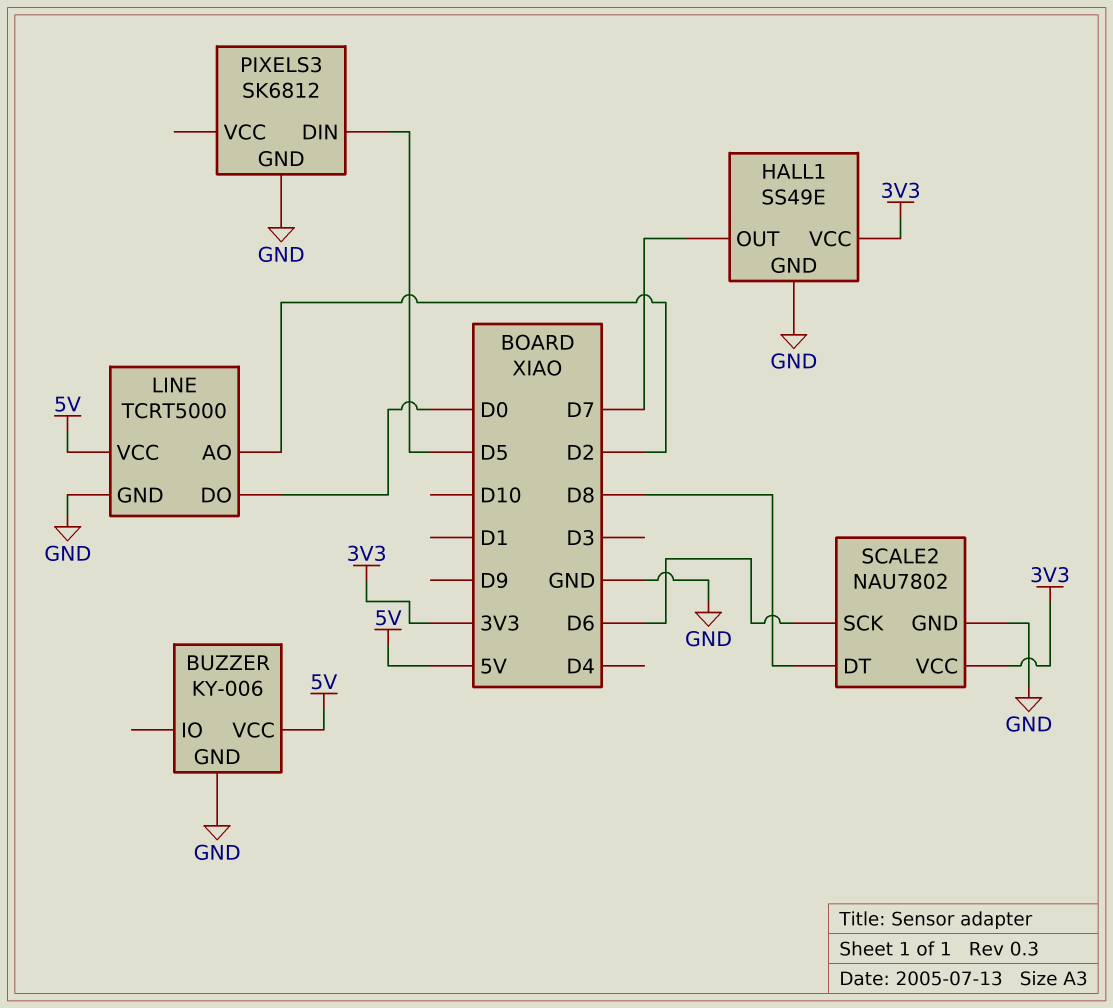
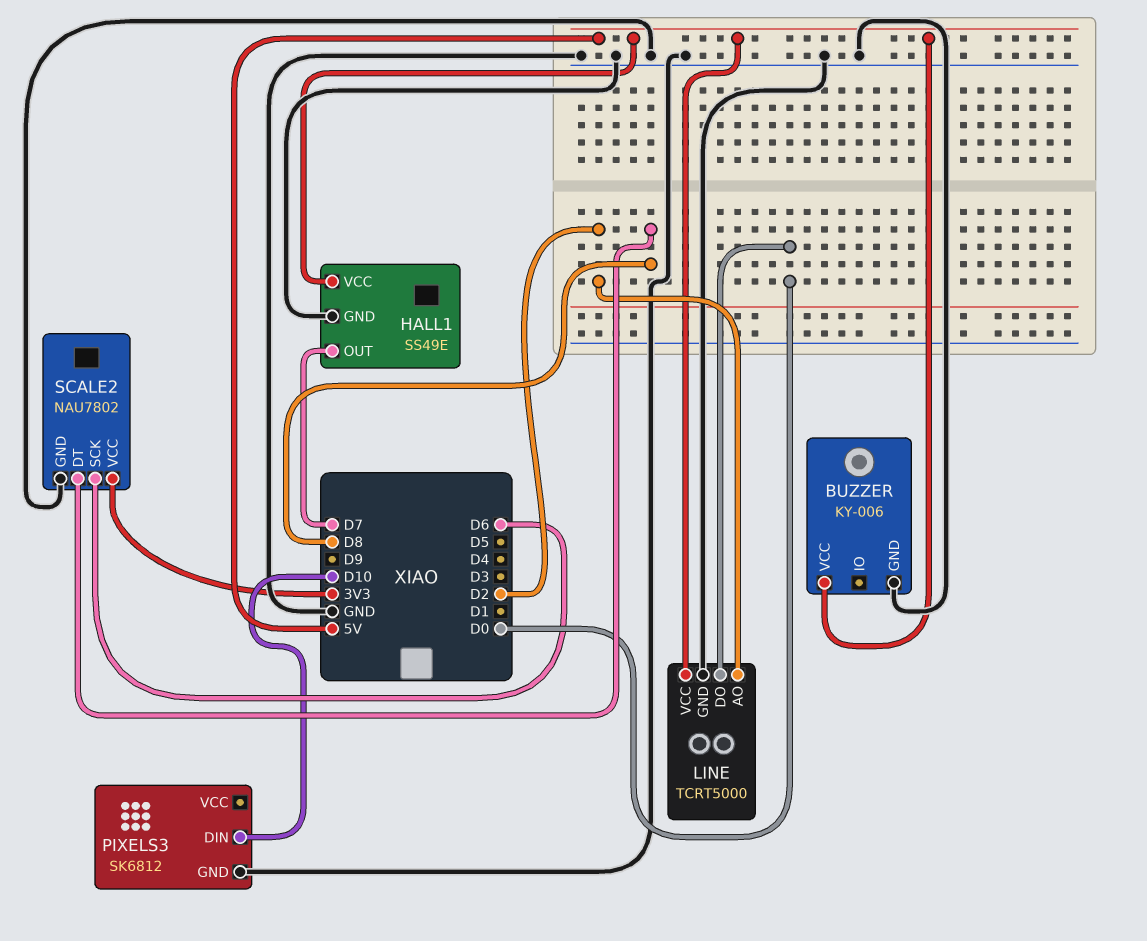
HALL1 pin VCC: 3V3 -> 5V
PIXELS3 pin DIN: D5 -> D10

